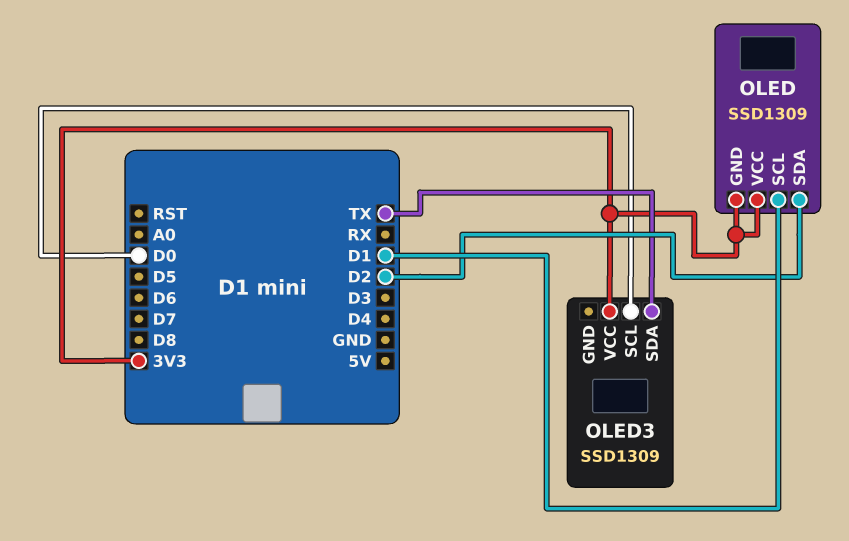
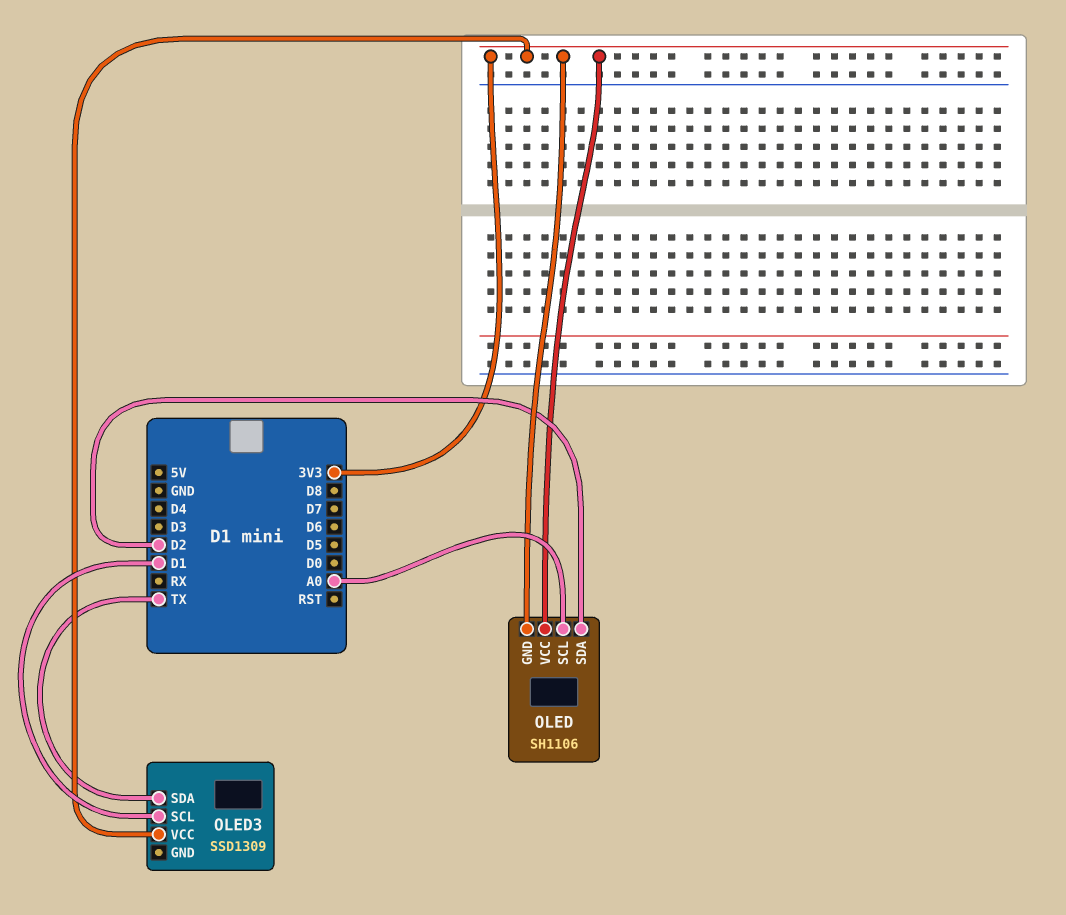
OLED: SSD1309 -> SH1106
OLED pin SCL: D1 -> A0
OLED3 pin SCL: D0 -> D1

